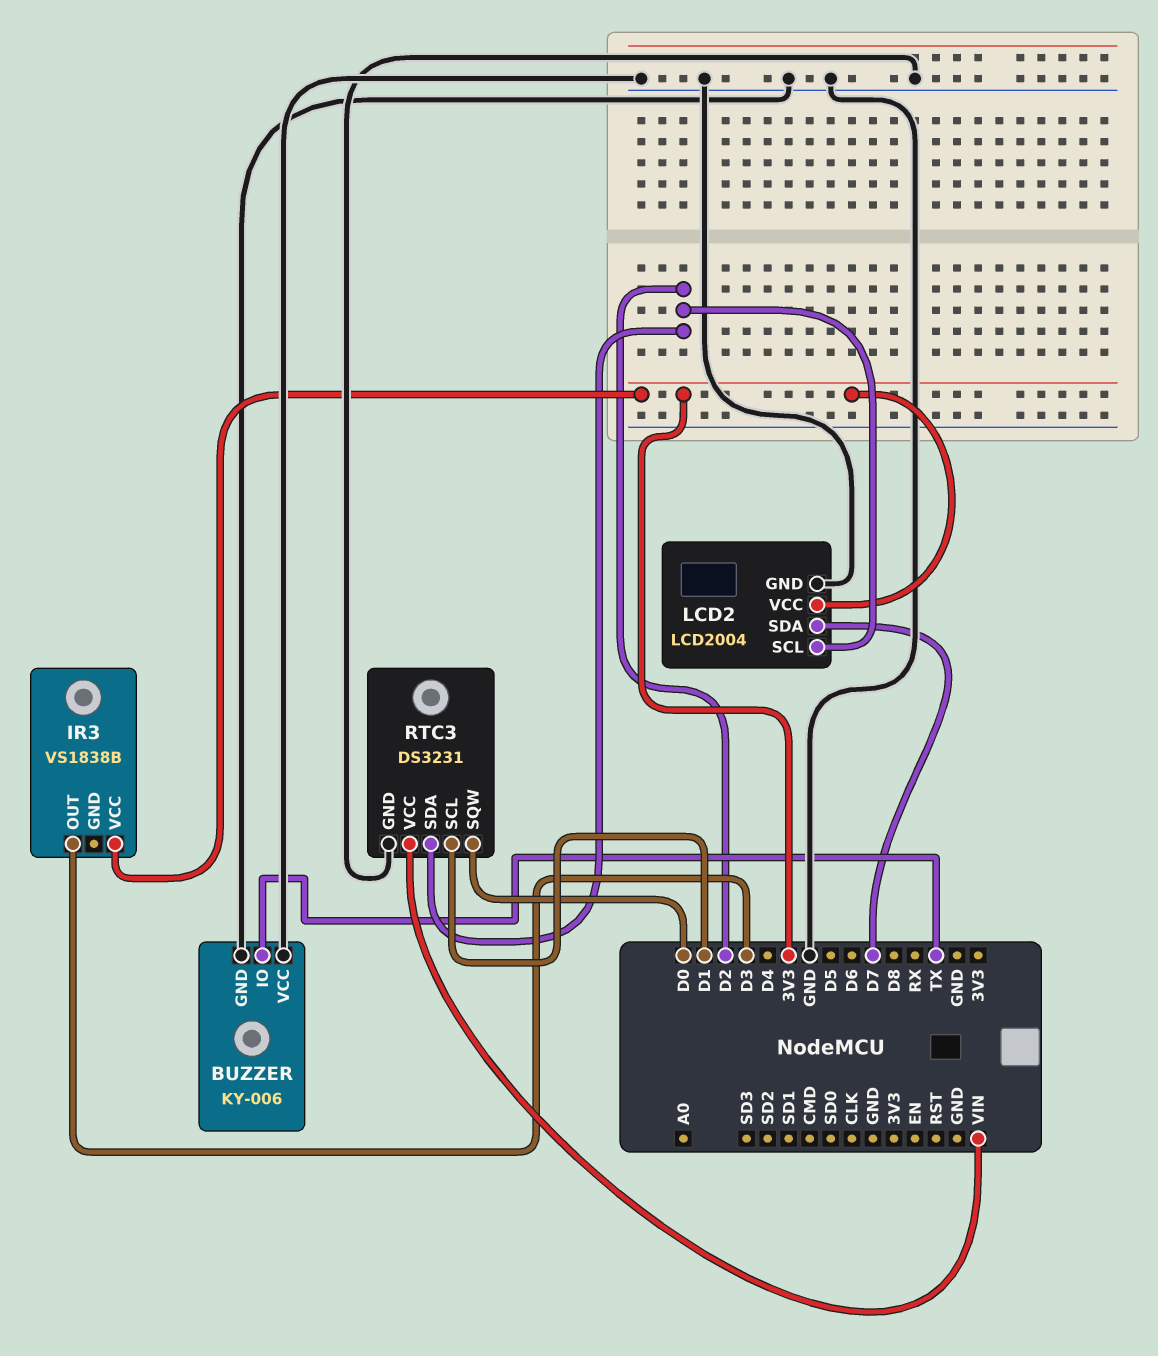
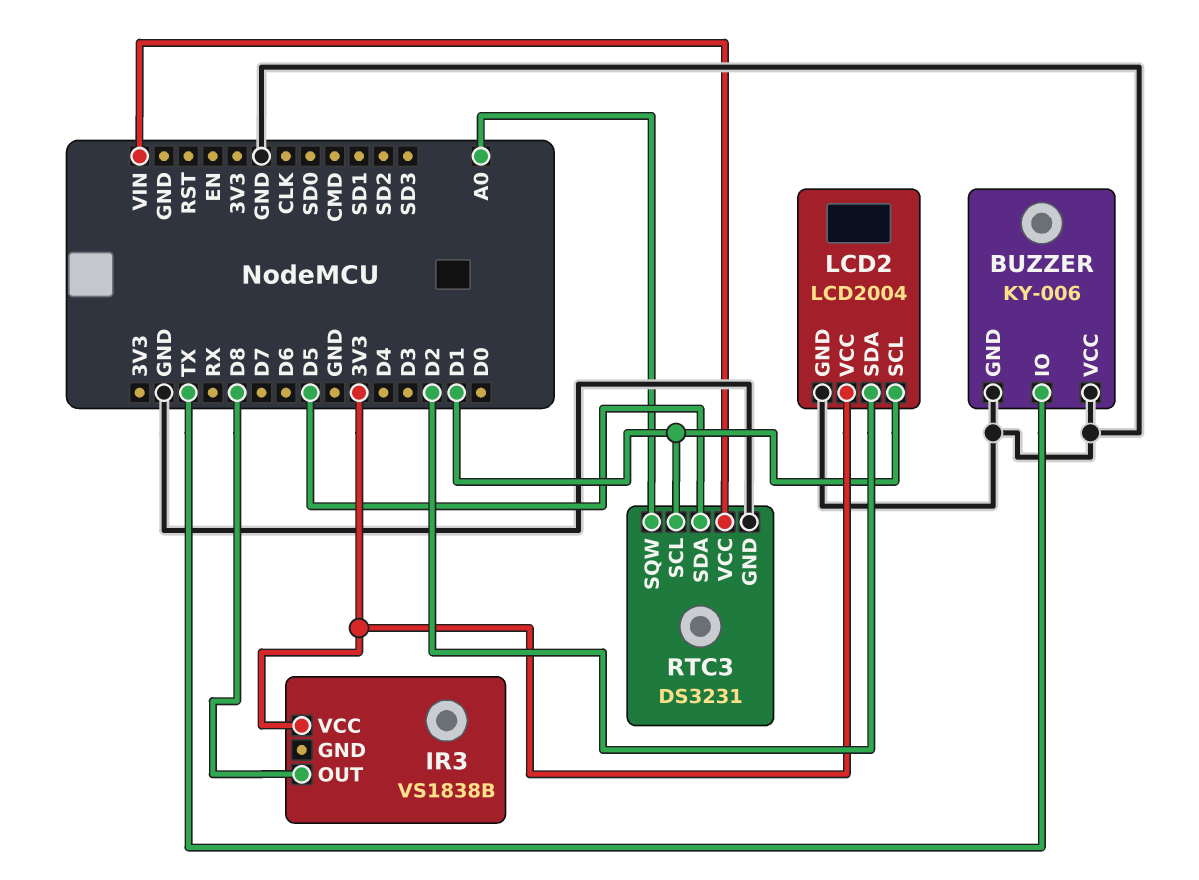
IR3 pin OUT: D3 -> D8
LCD2 pin SCL: D2 -> D1
LCD2 pin SDA: D7 -> D2
RTC3 pin SDA: D2 -> D5
RTC3 pin SQW: D0 -> A0

